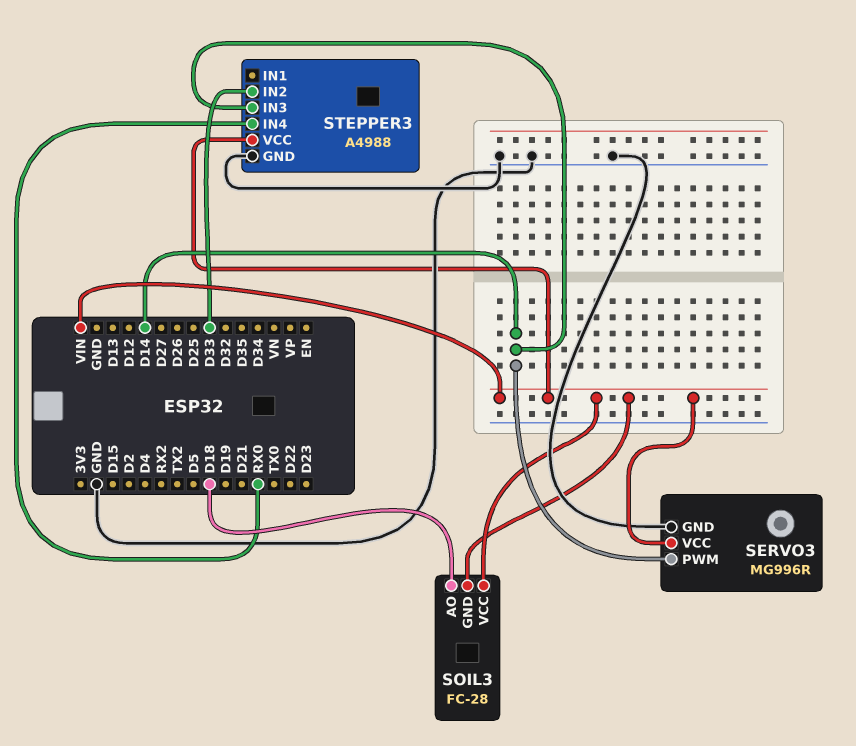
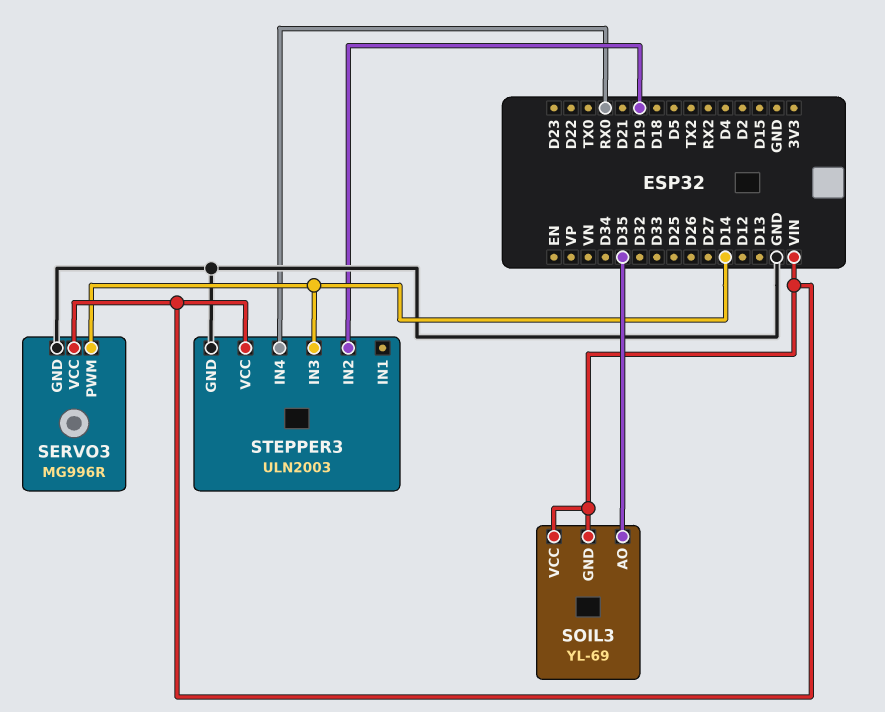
SOIL3: FC-28 -> YL-69
SOIL3 pin AO: D18 -> D35
STEPPER3: A4988 -> ULN2003
STEPPER3 pin IN2: D33 -> D19

